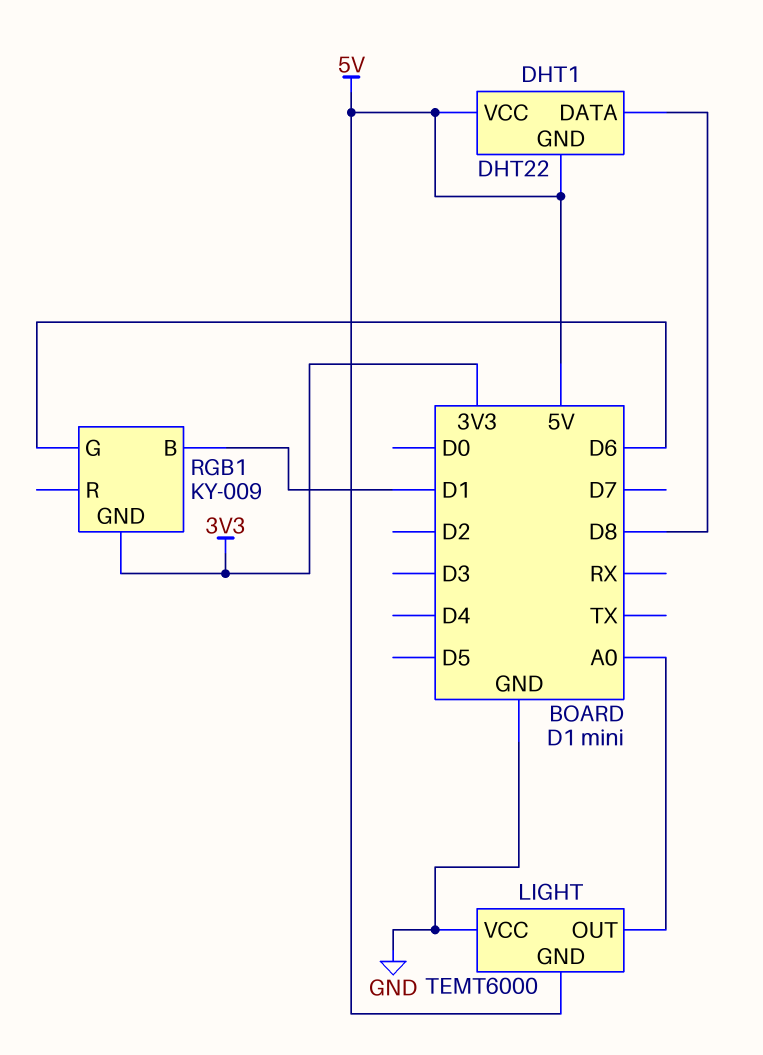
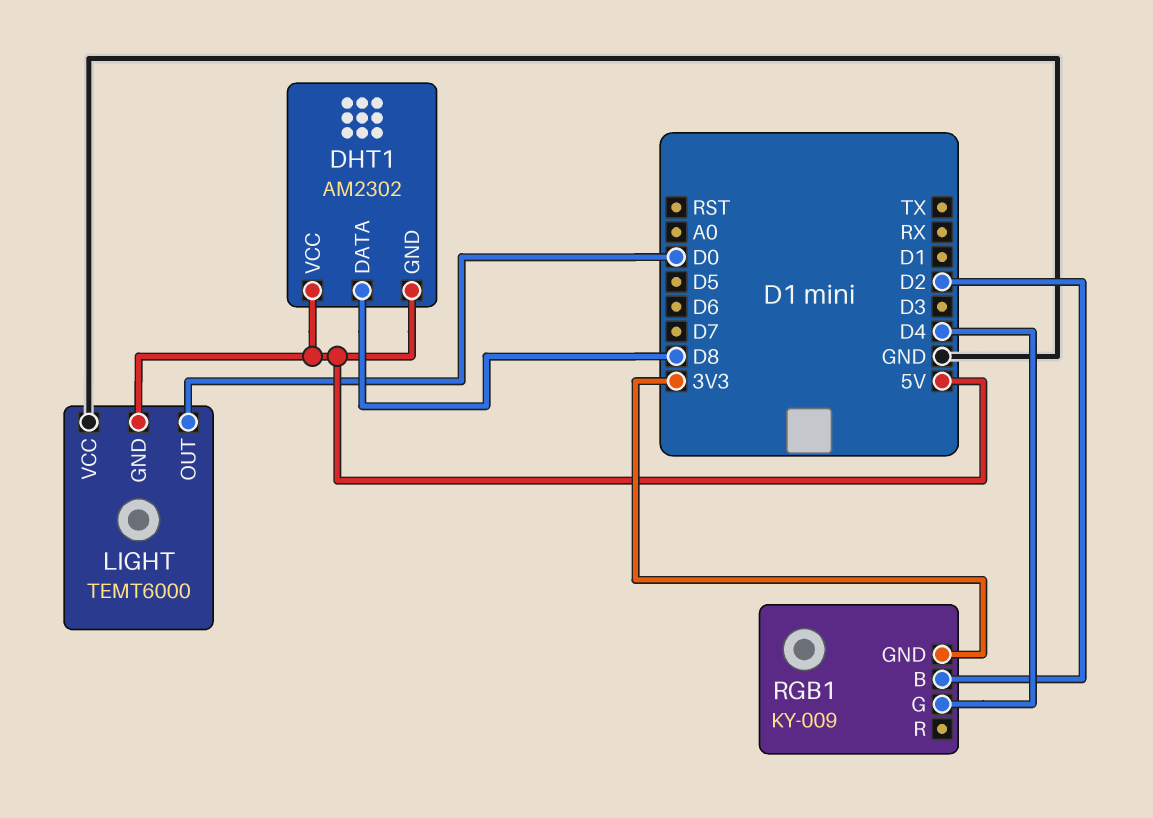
DHT1: DHT22 -> AM2302
LIGHT pin OUT: A0 -> D0
RGB1 pin B: D1 -> D2
RGB1 pin G: D6 -> D4

